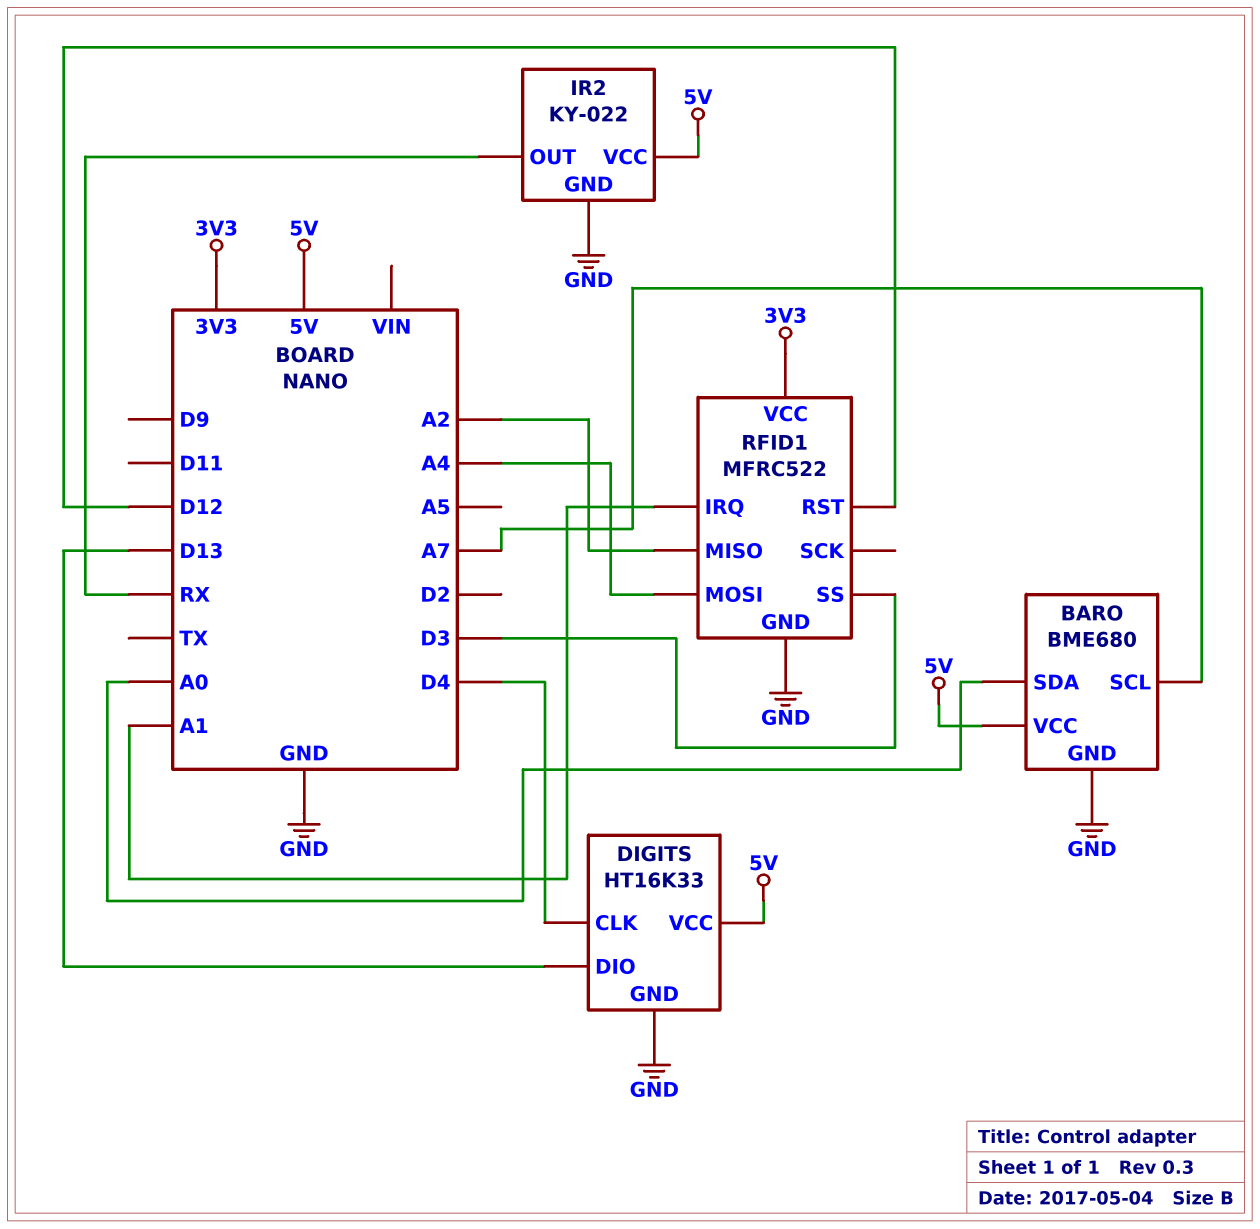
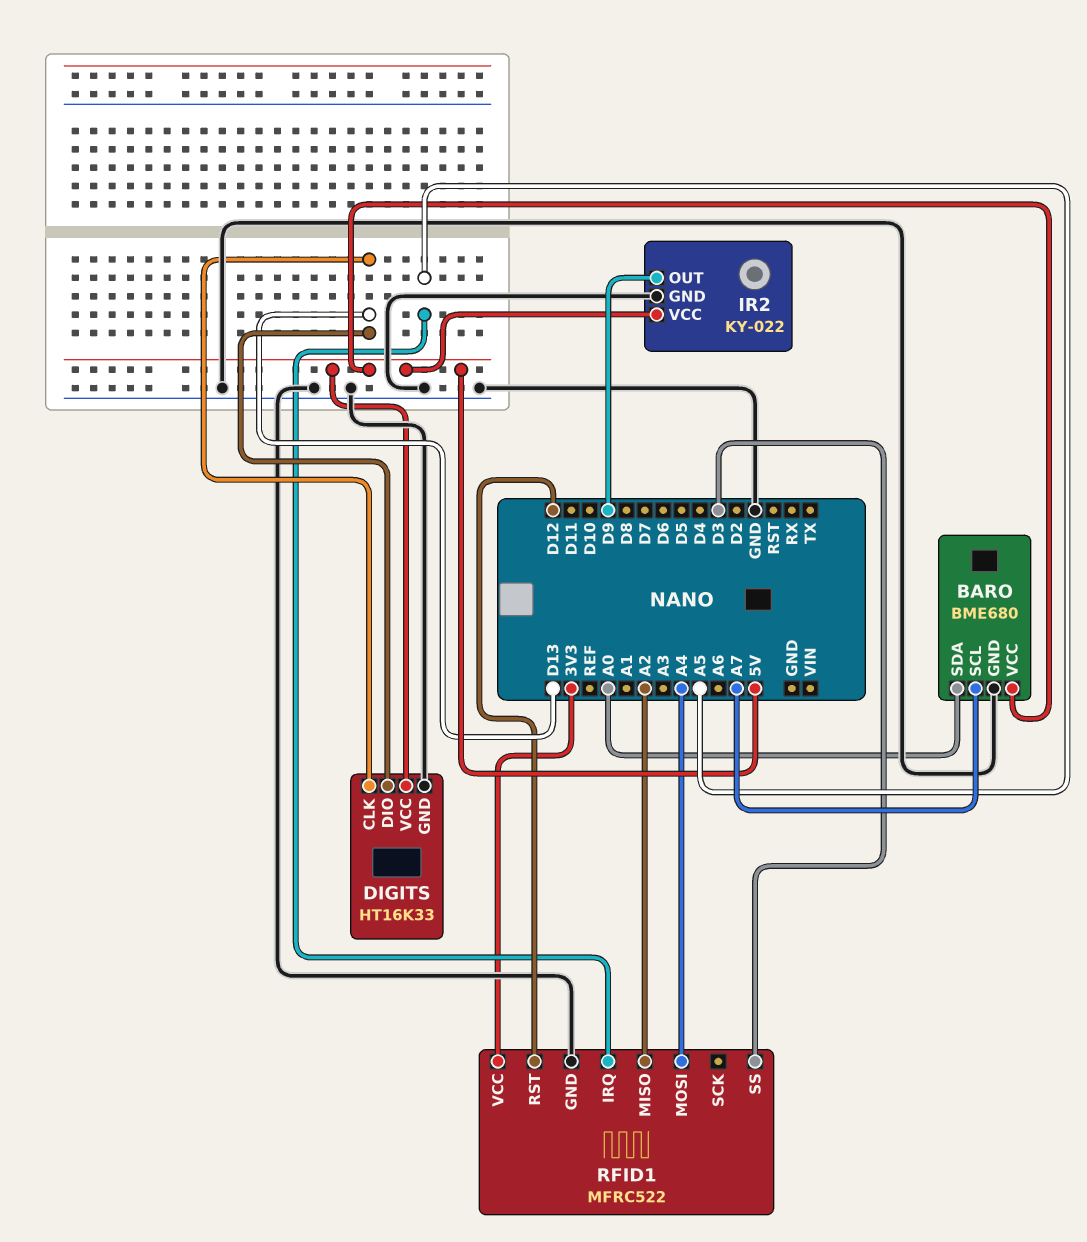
DIGITS pin CLK: D4 -> D13
IR2 pin OUT: RX -> D9
RFID1 pin IRQ: A1 -> A5

